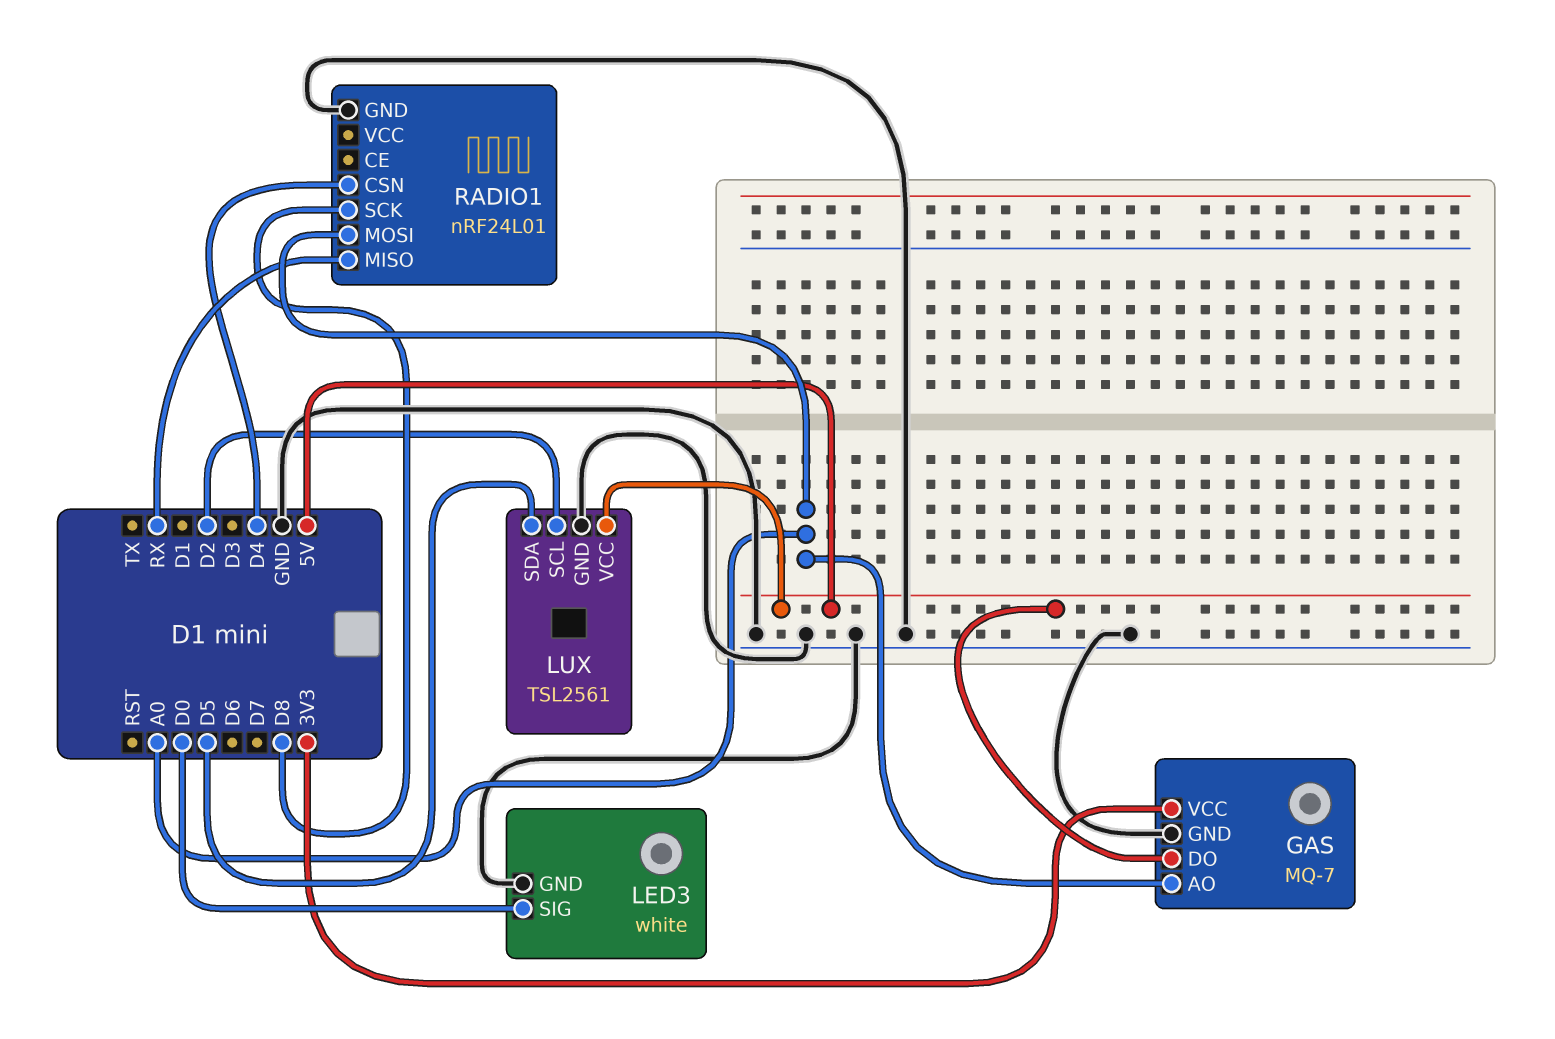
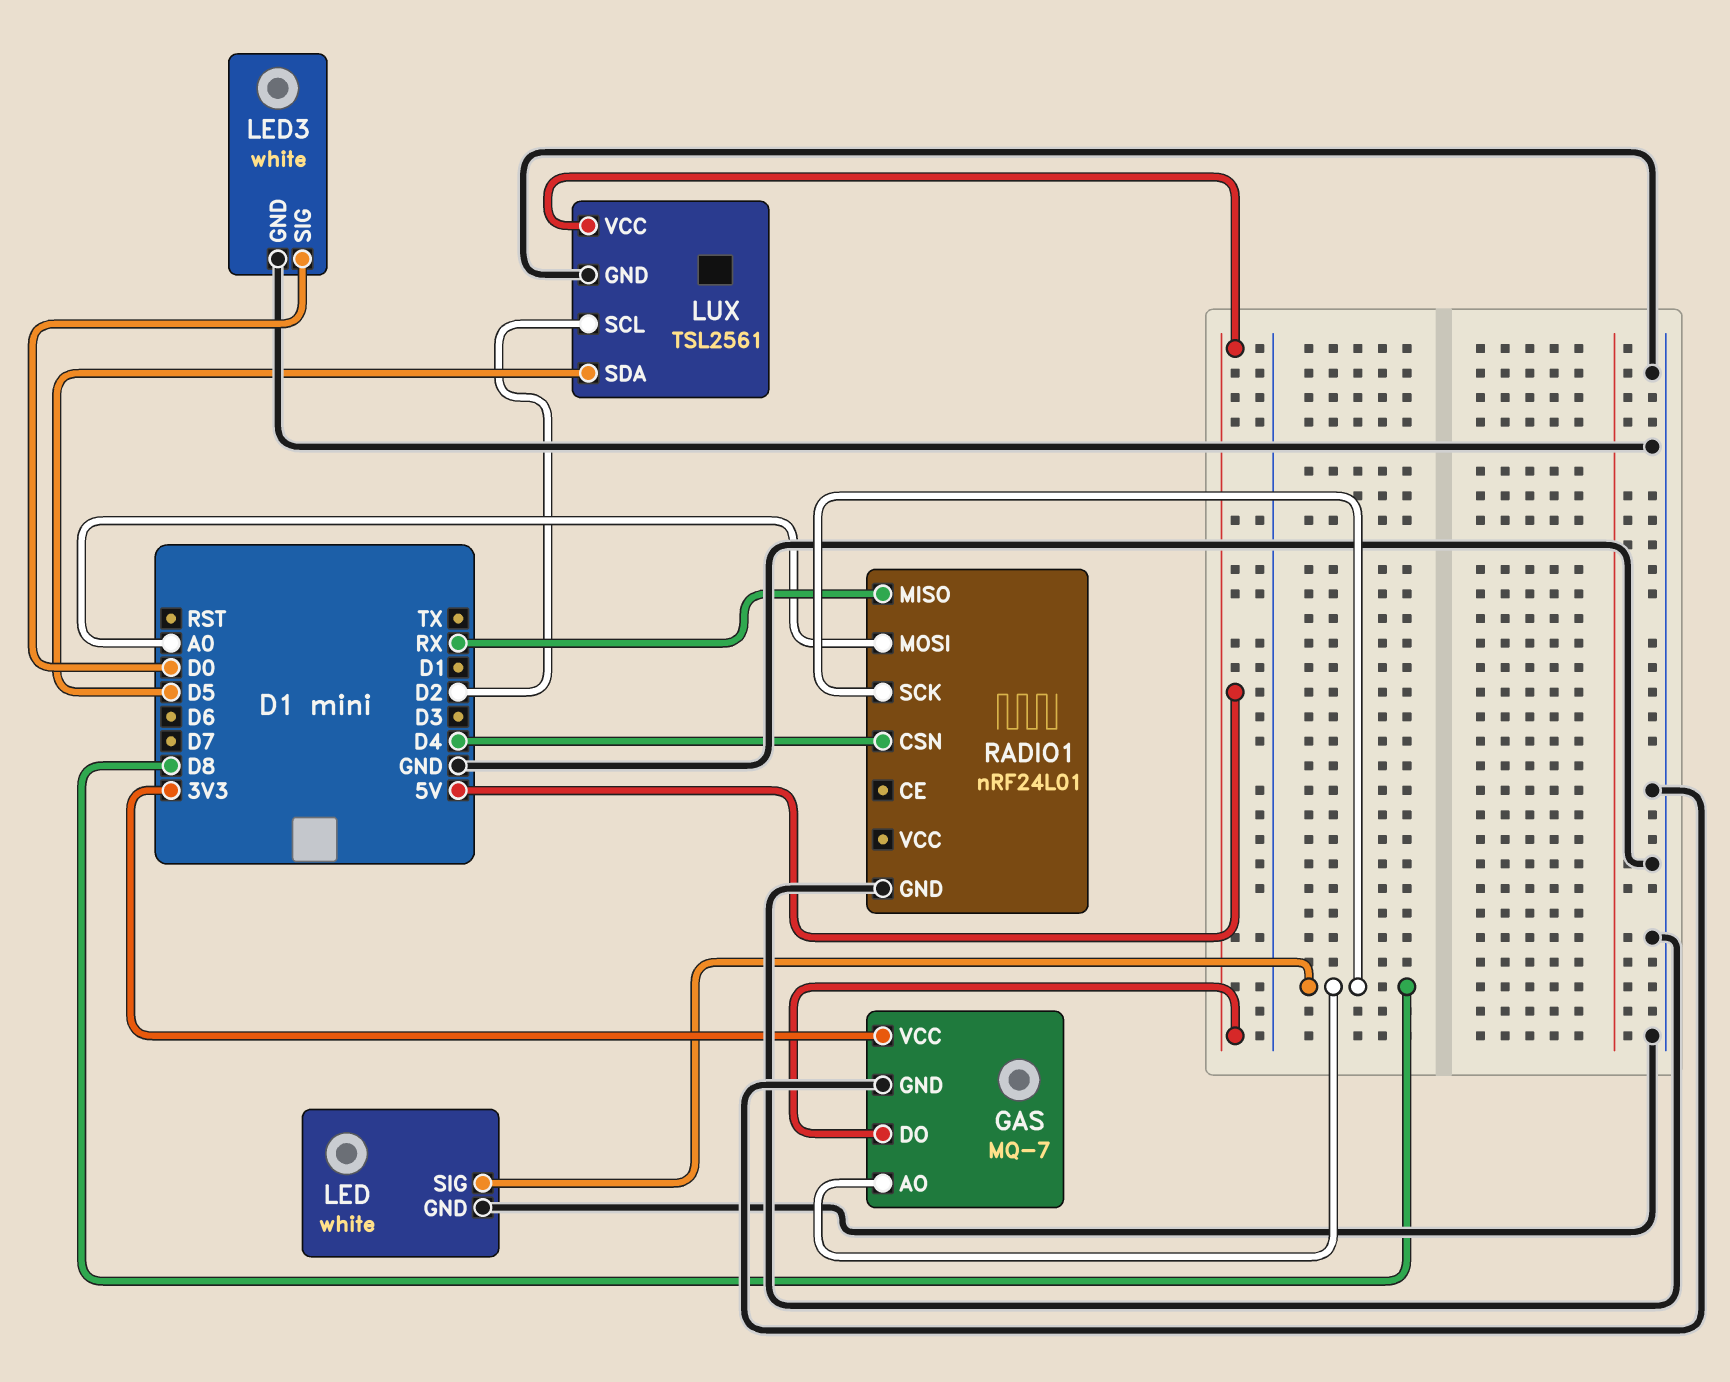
GAS pin AO: A0 -> D8
LED: none -> white
LED pin GND: none -> GND
LED pin SIG: none -> D8

